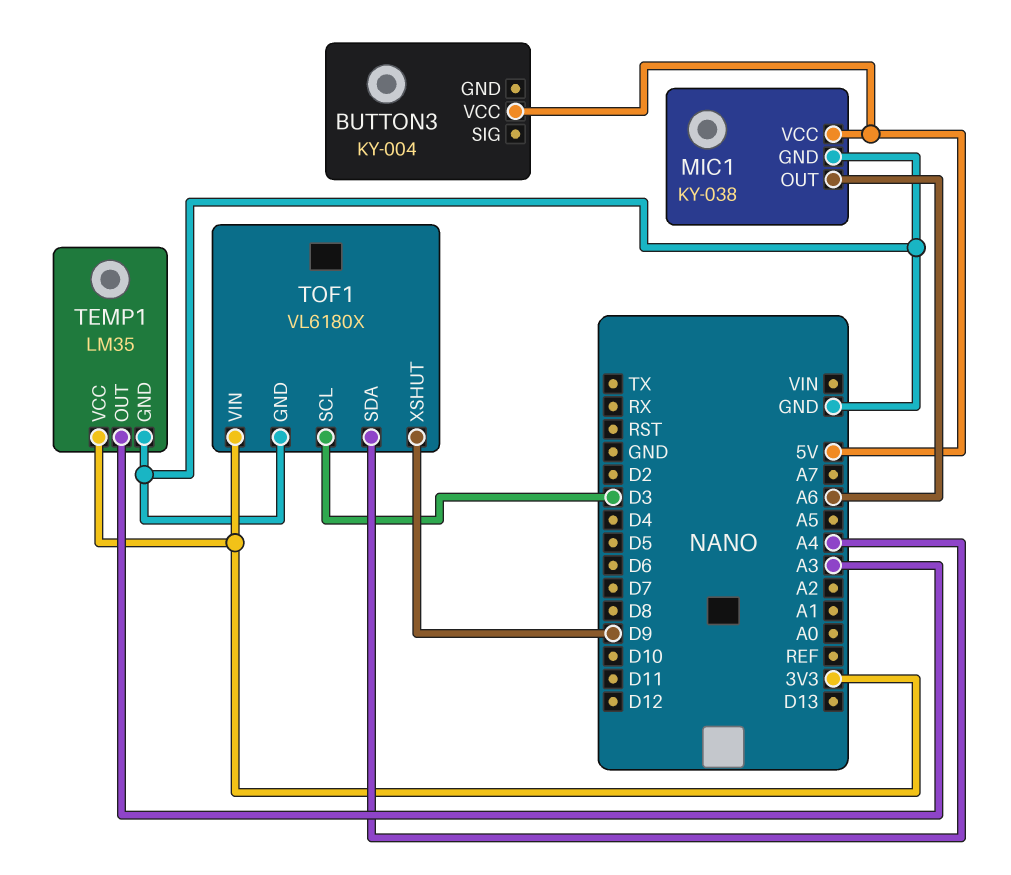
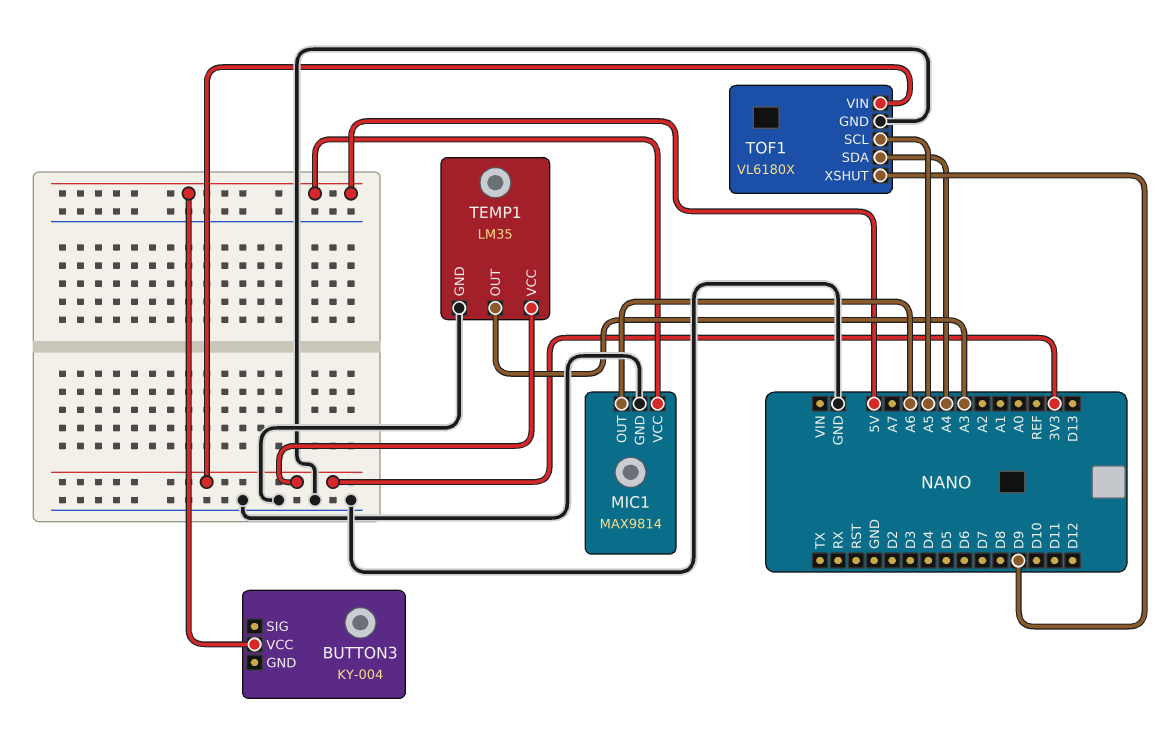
MIC1: KY-038 -> MAX9814
TOF1 pin SCL: D3 -> A5

